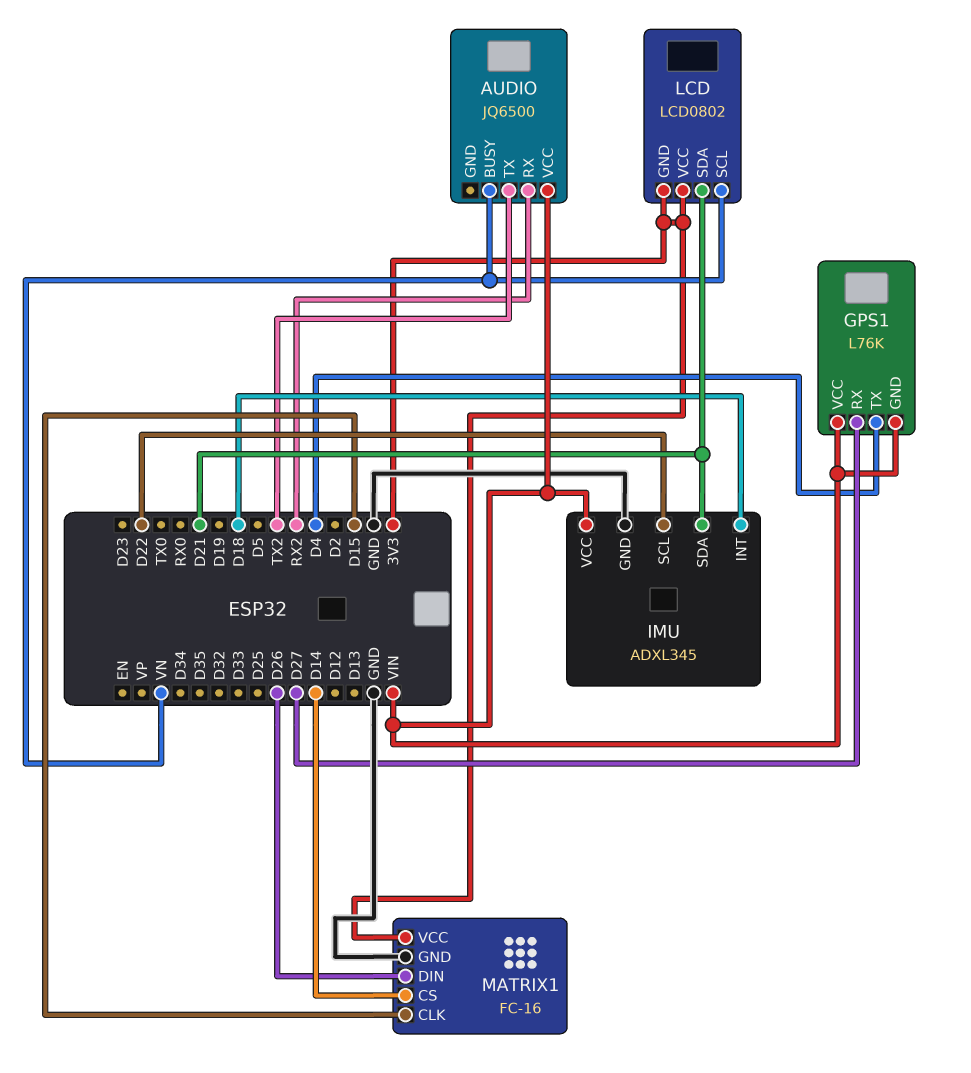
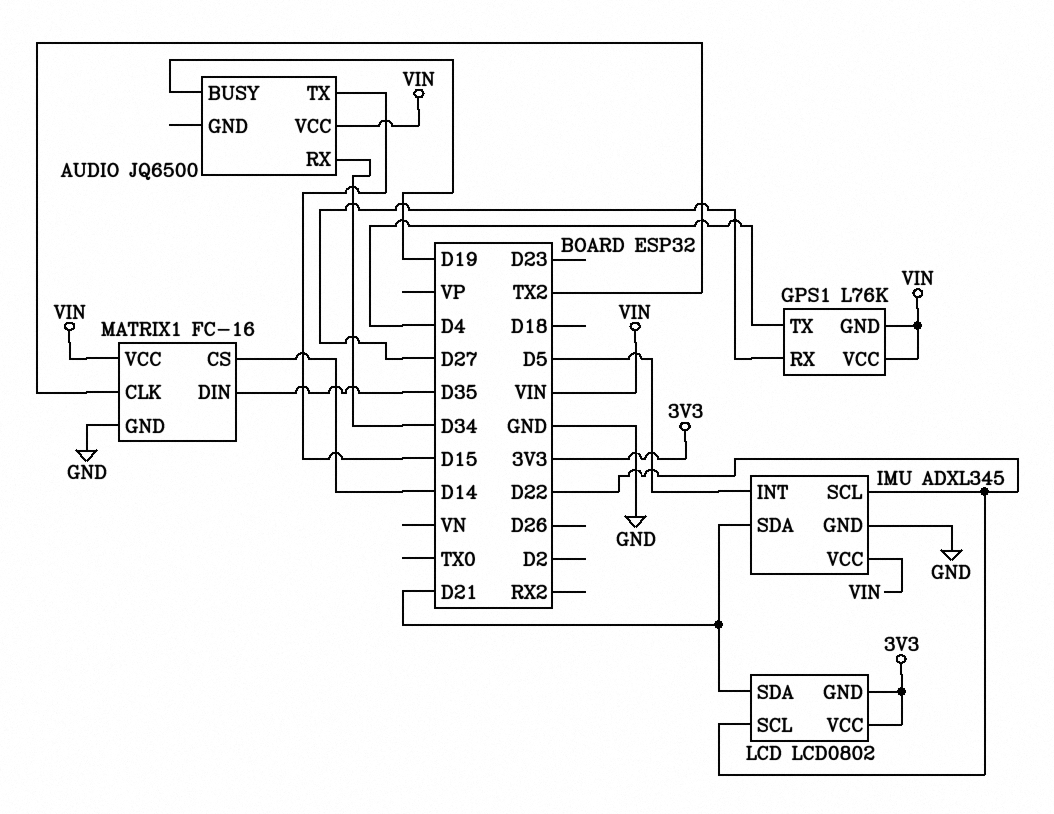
AUDIO pin BUSY: VN -> D19
AUDIO pin RX: RX2 -> D34
AUDIO pin TX: TX2 -> D15
IMU pin INT: D18 -> D5
LCD pin SCL: VN -> D22
MATRIX1 pin CLK: D15 -> TX2
MATRIX1 pin DIN: D26 -> D35
MATRIX1 pin VCC: 3V3 -> VIN

